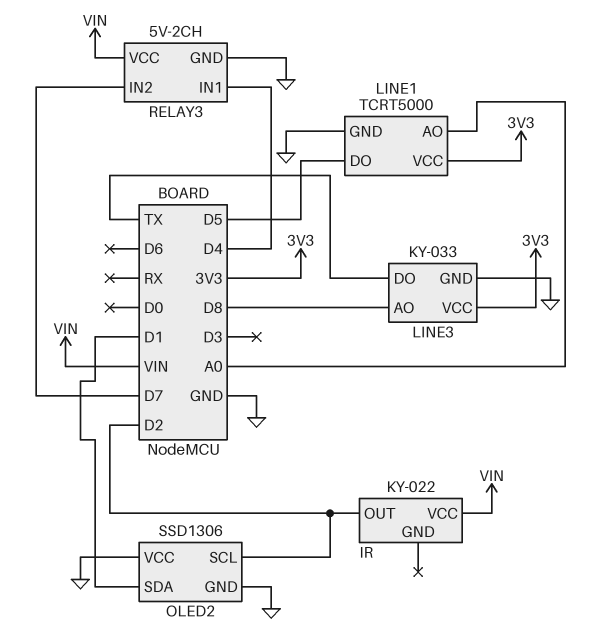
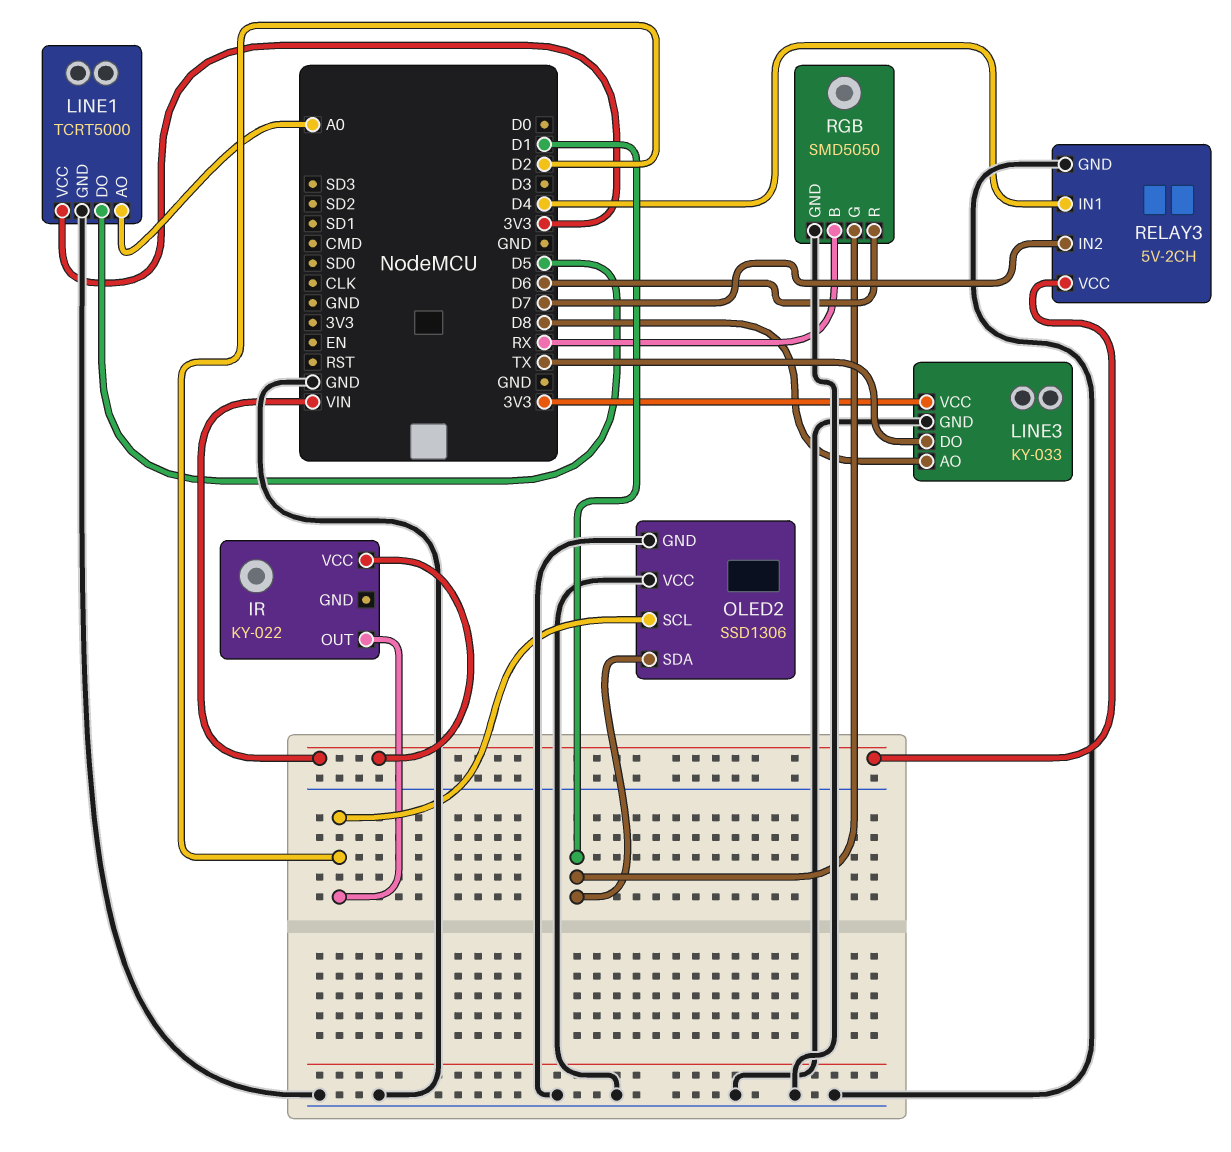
RGB: none -> SMD5050
RGB pin B: none -> RX
RGB pin G: none -> D1
RGB pin GND: none -> GND
RGB pin R: none -> D6

